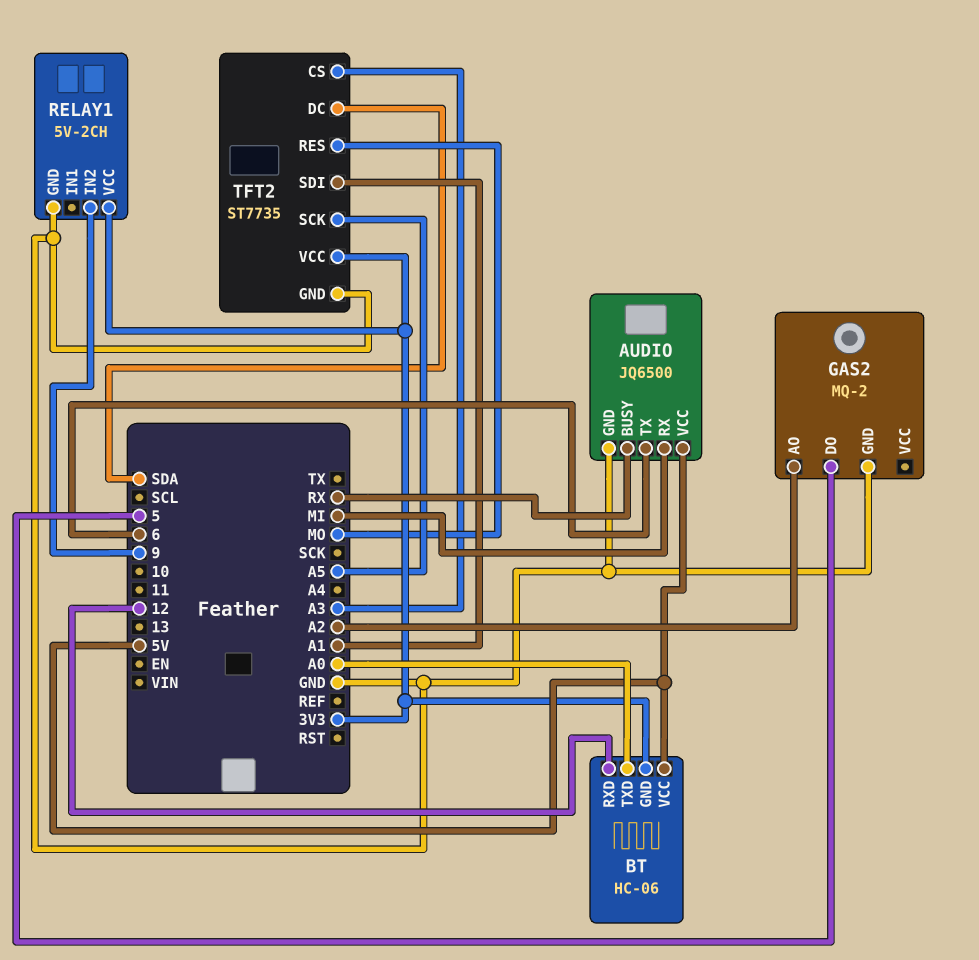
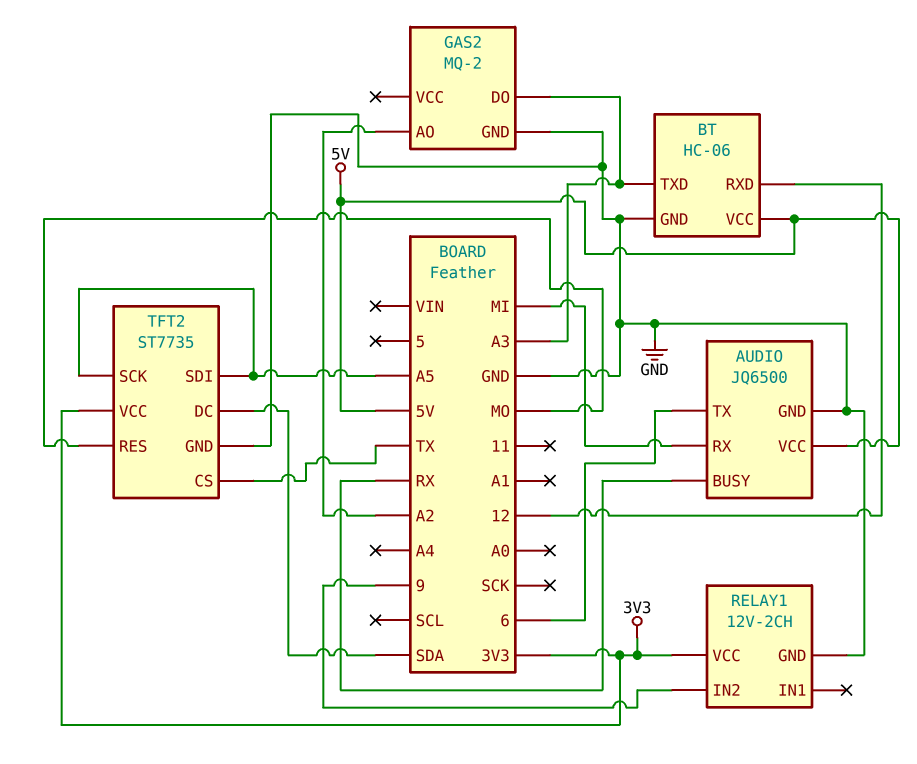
BT pin GND: 3V3 -> GND
BT pin TXD: A0 -> A3
GAS2 pin DO: 5 -> A3
RELAY1: 5V-2CH -> 12V-2CH
TFT2 pin CS: A3 -> TX
TFT2 pin SDI: A1 -> A5

